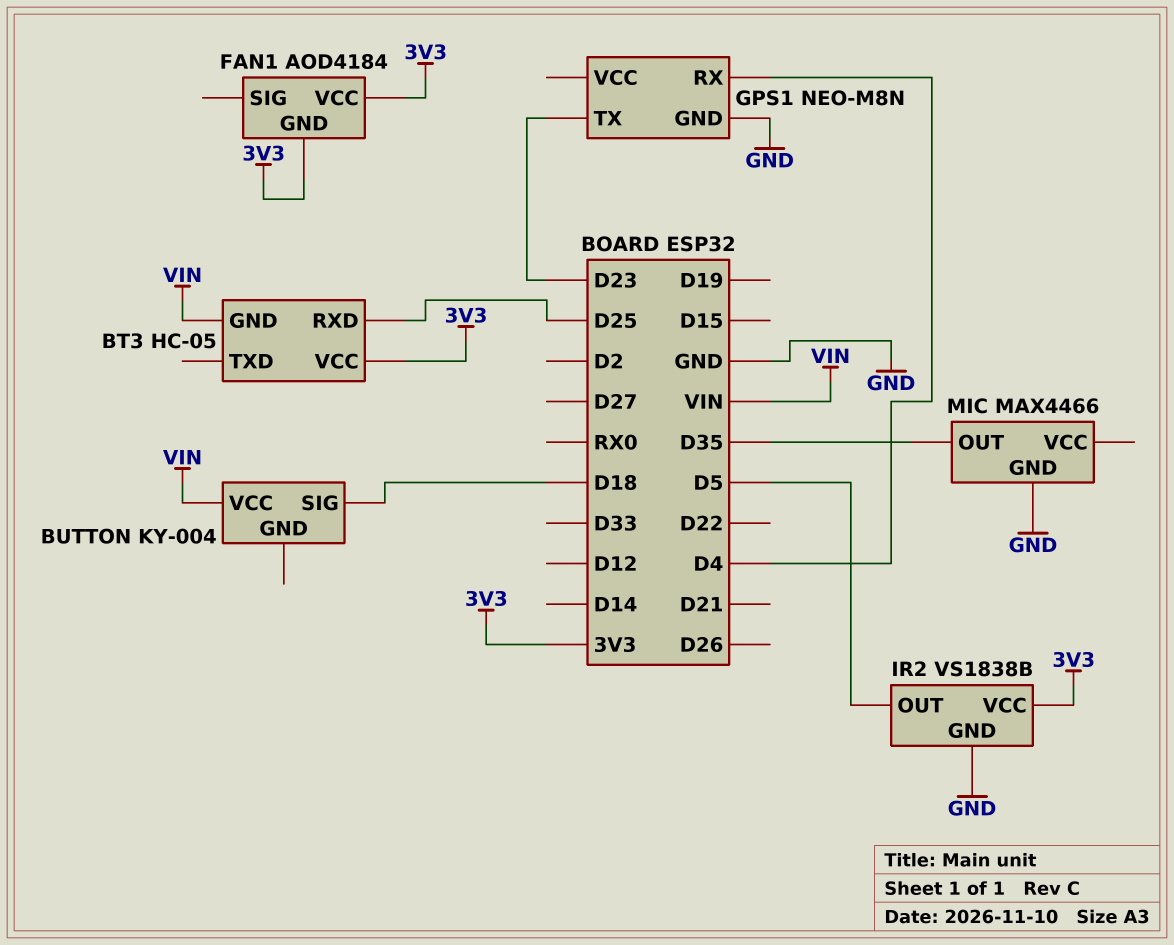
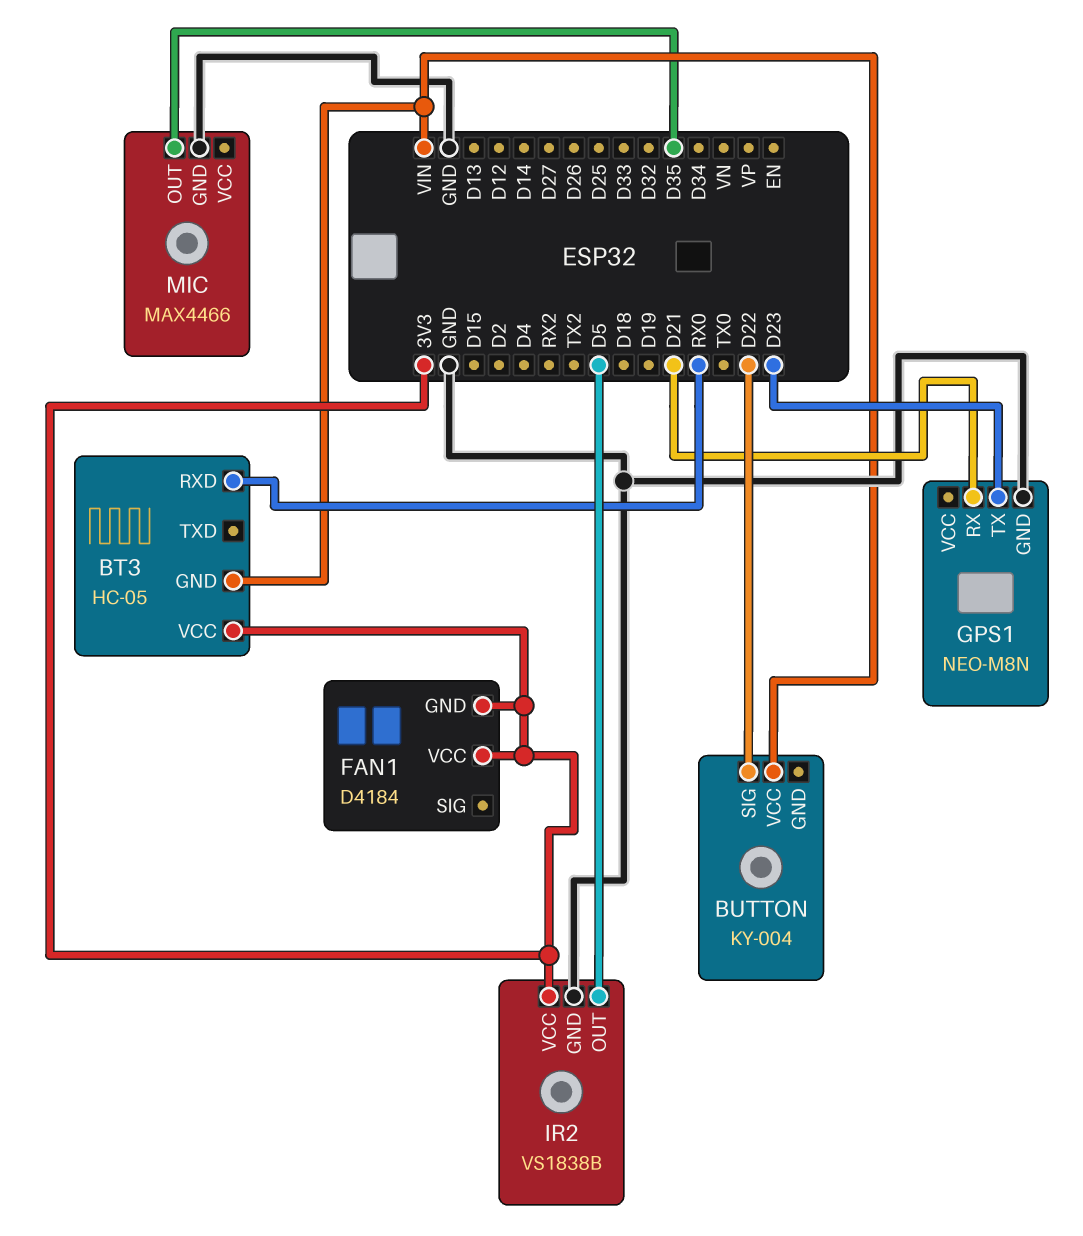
BT3 pin RXD: D25 -> RX0
BUTTON pin SIG: D18 -> D22
FAN1: AOD4184 -> D4184
GPS1 pin RX: D4 -> D21

